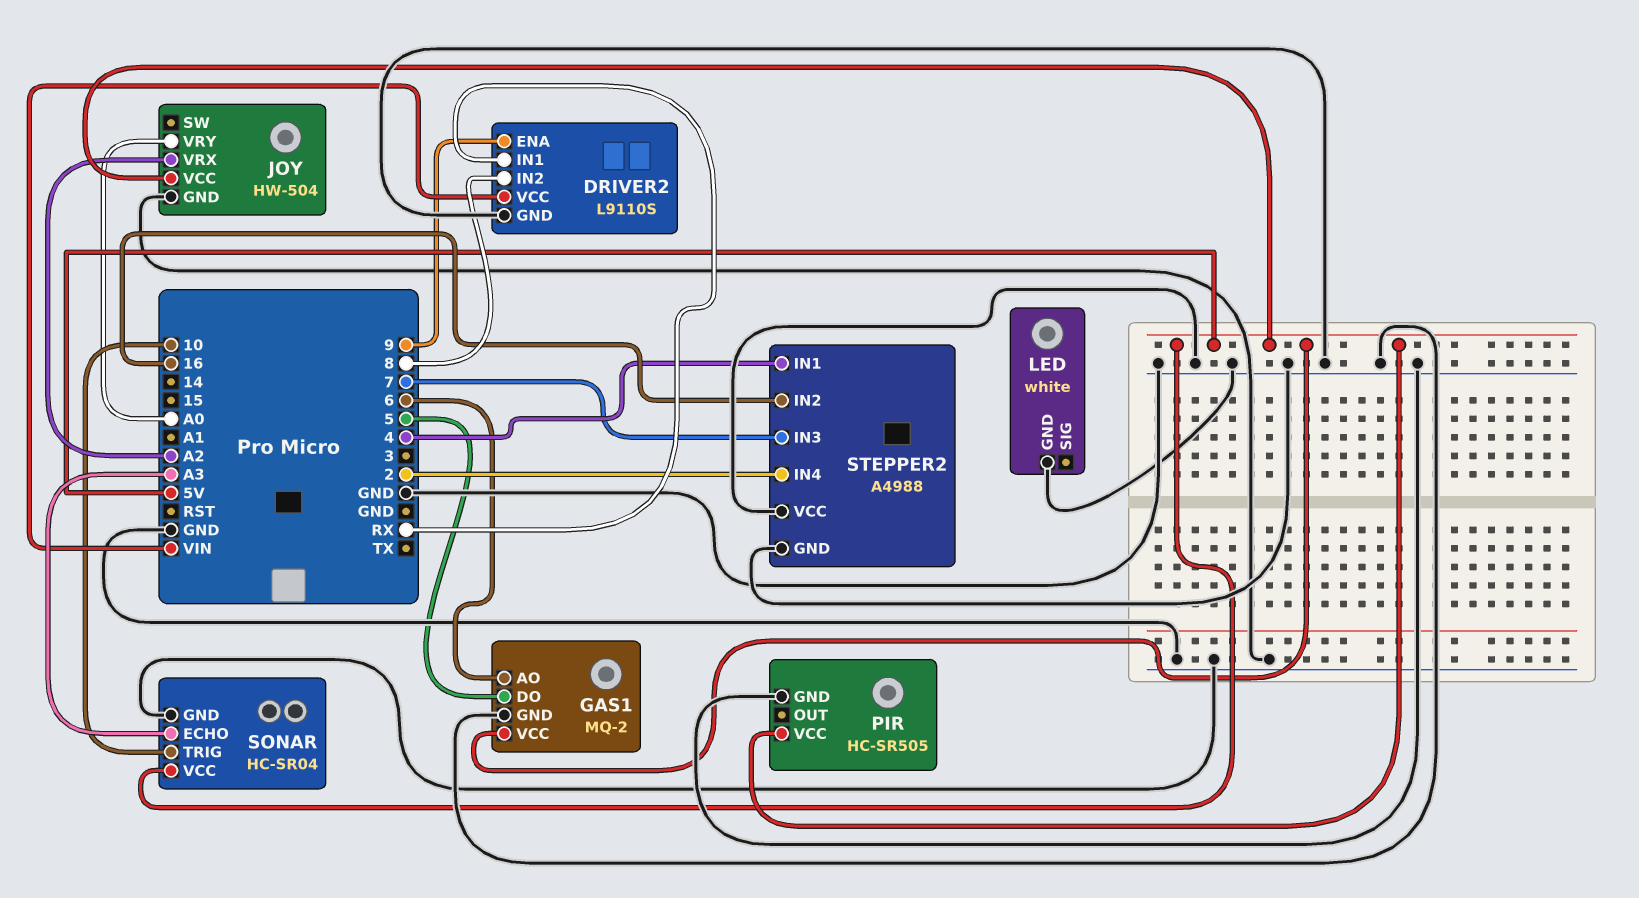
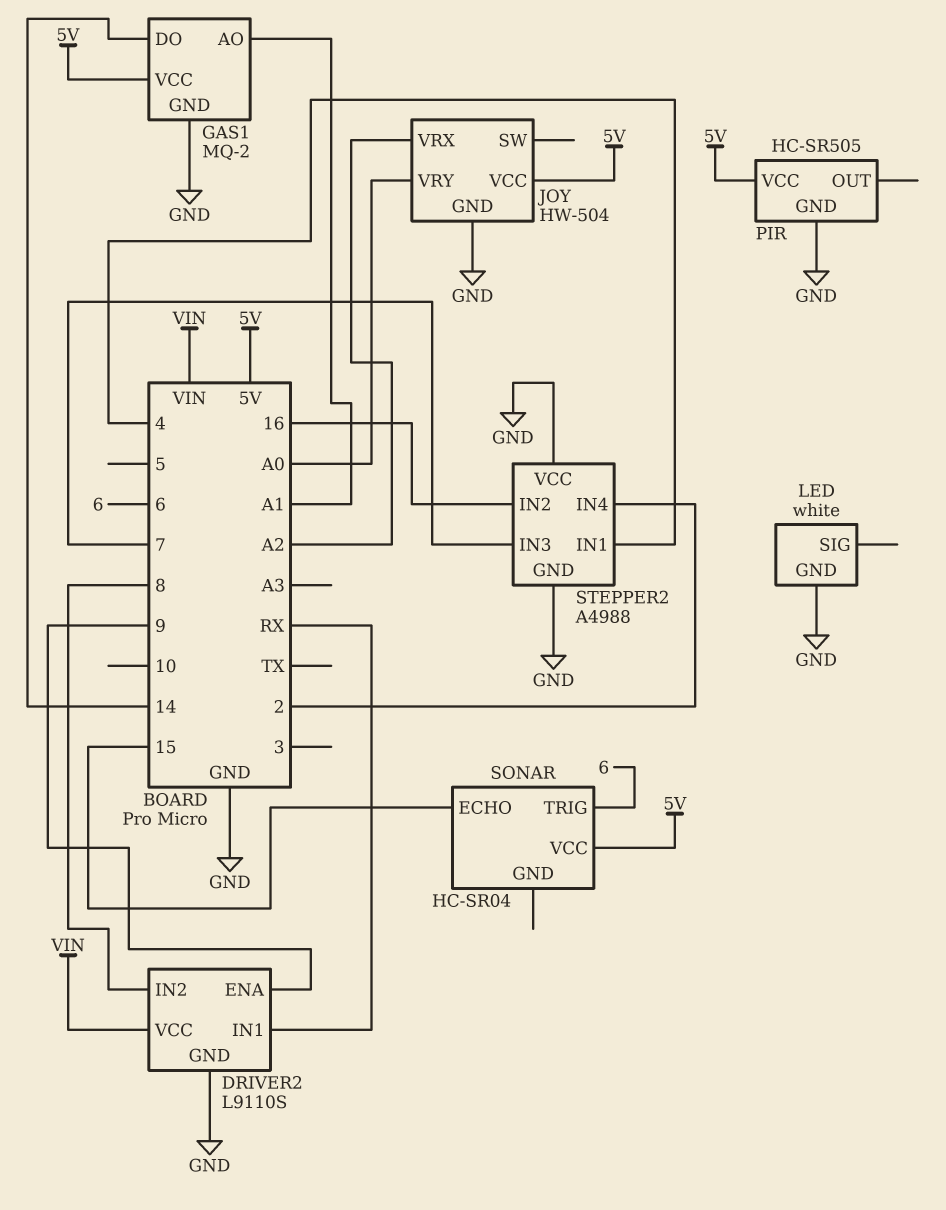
GAS1 pin AO: 6 -> A1
GAS1 pin DO: 5 -> 14
SONAR pin ECHO: A3 -> 15
SONAR pin GND: GND -> none
SONAR pin TRIG: 10 -> 6

